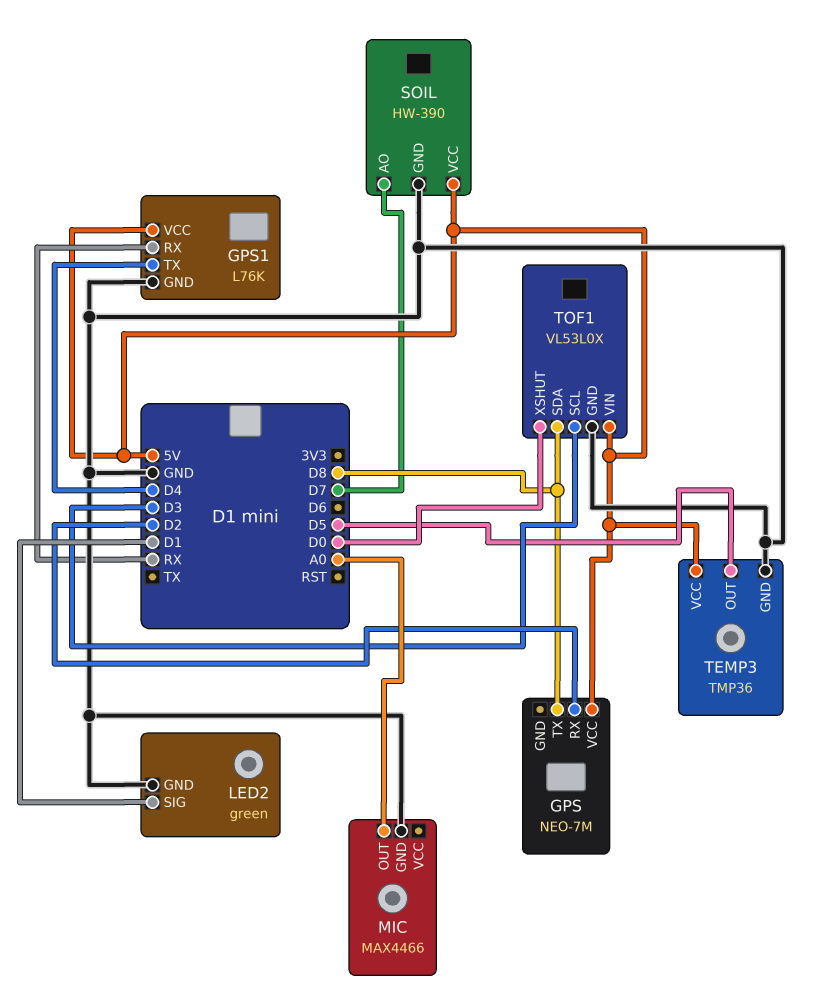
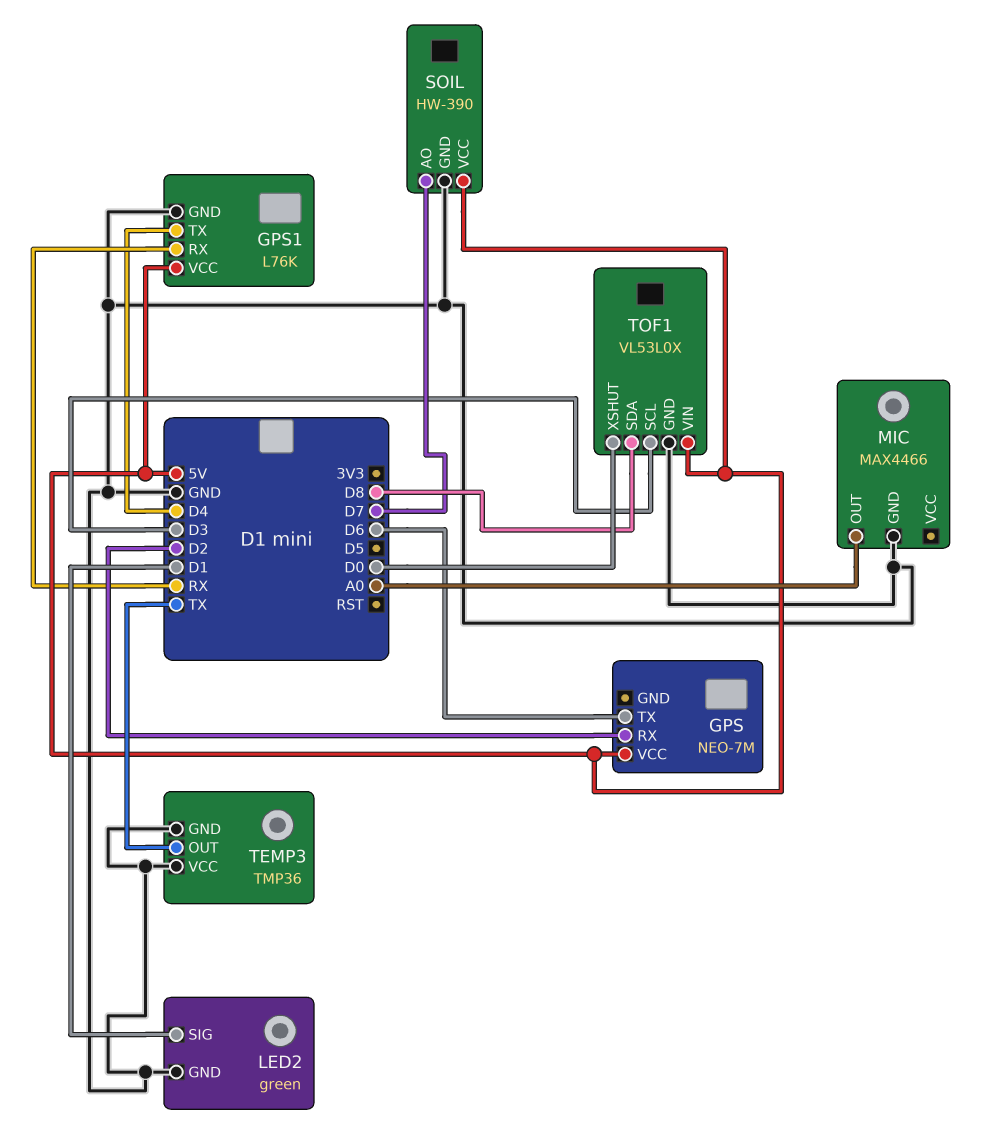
GPS pin TX: D8 -> D6
TEMP3 pin OUT: D5 -> TX
TEMP3 pin VCC: 5V -> GND

